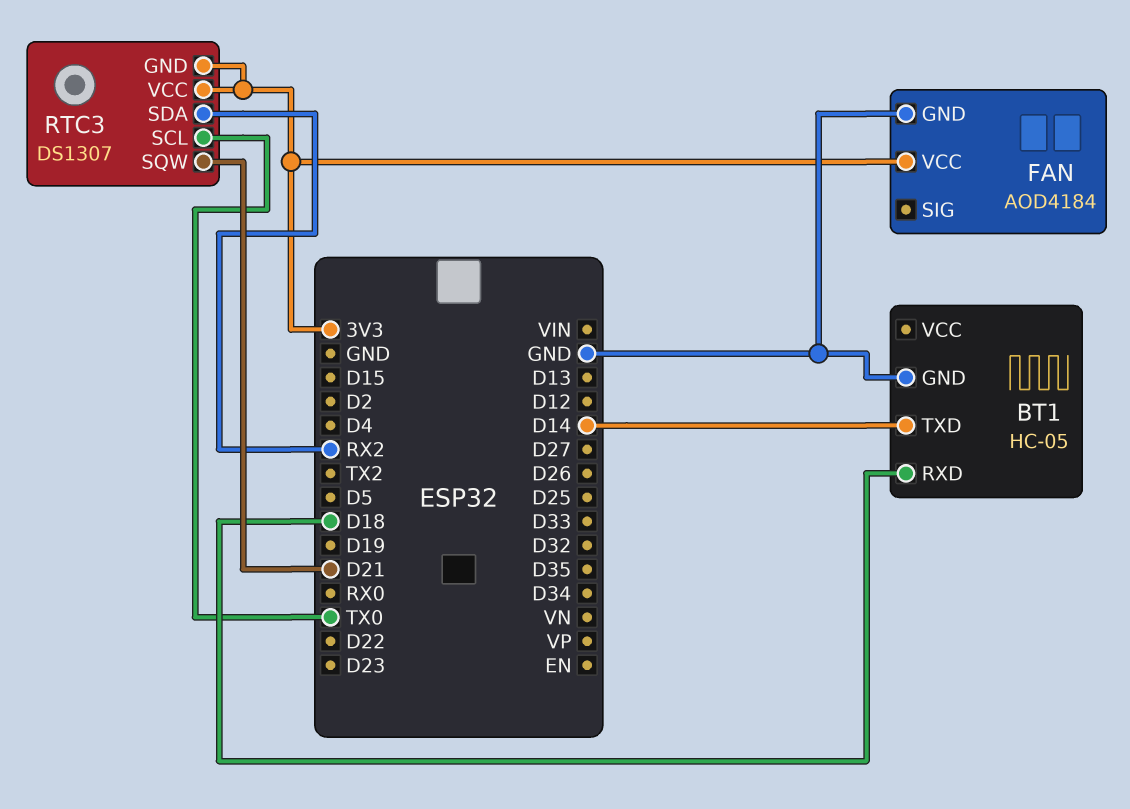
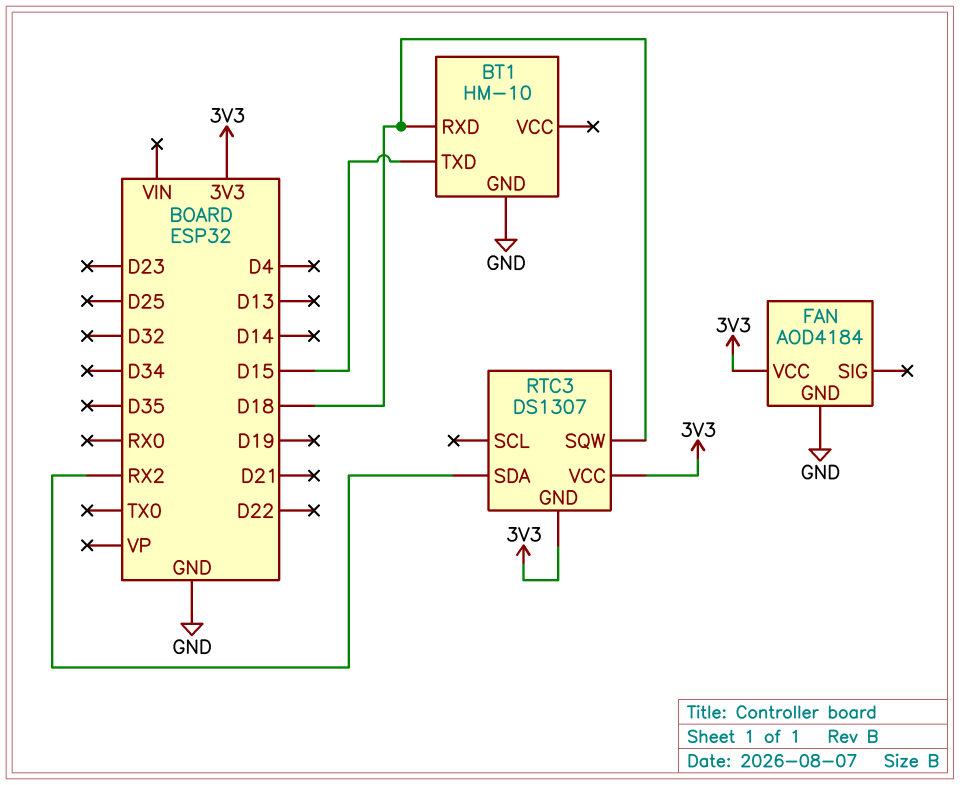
BT1: HC-05 -> HM-10
BT1 pin TXD: D14 -> D15
RTC3 pin SCL: TX0 -> none
RTC3 pin SQW: D21 -> D18

